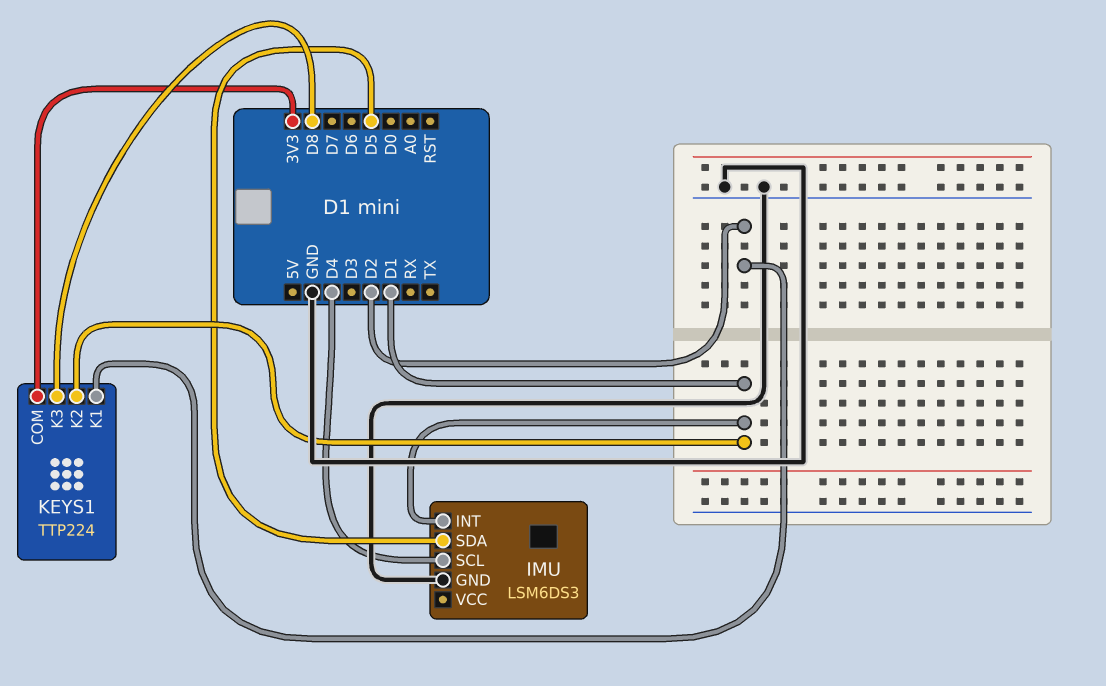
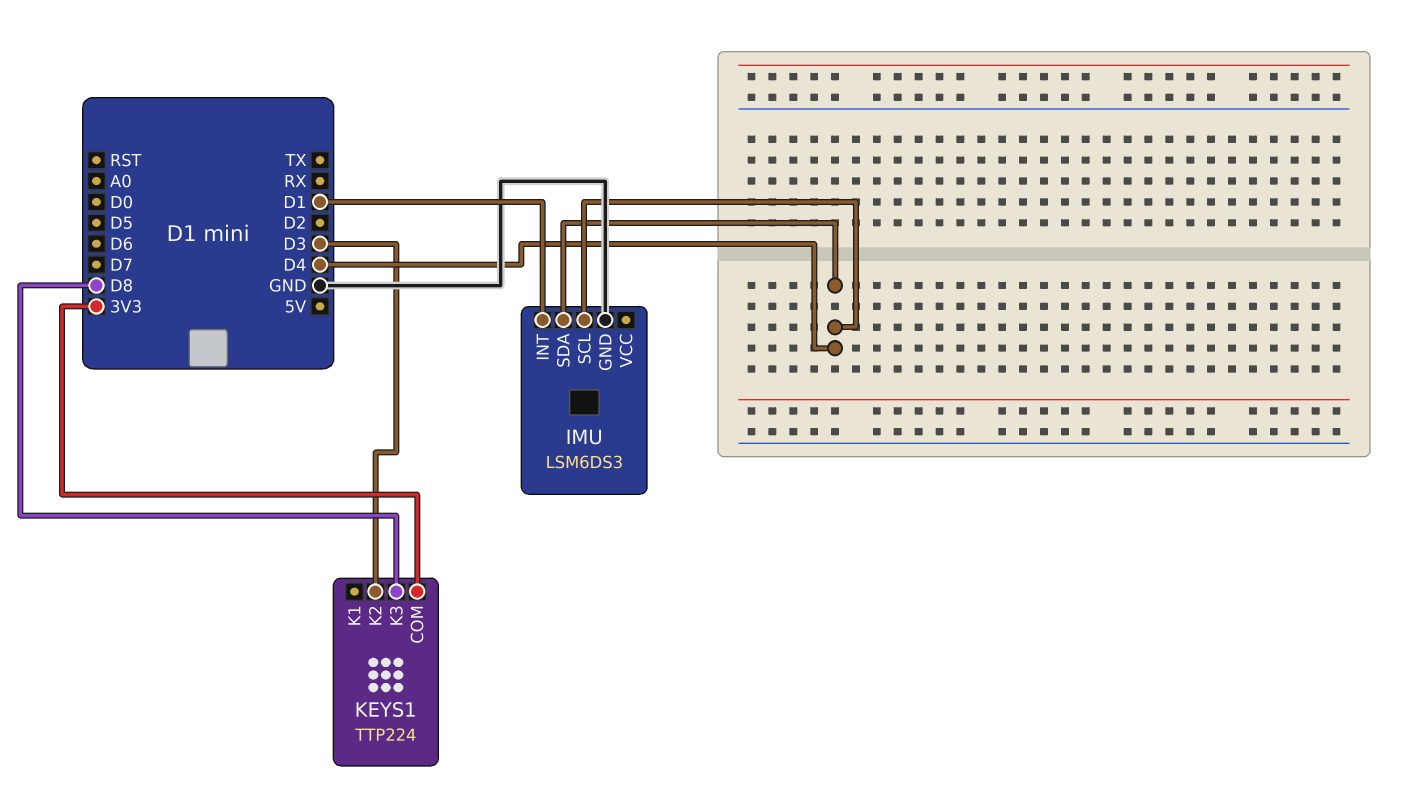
IMU pin SDA: D5 -> D4
KEYS1 pin K1: D2 -> none
KEYS1 pin K2: D1 -> D3

